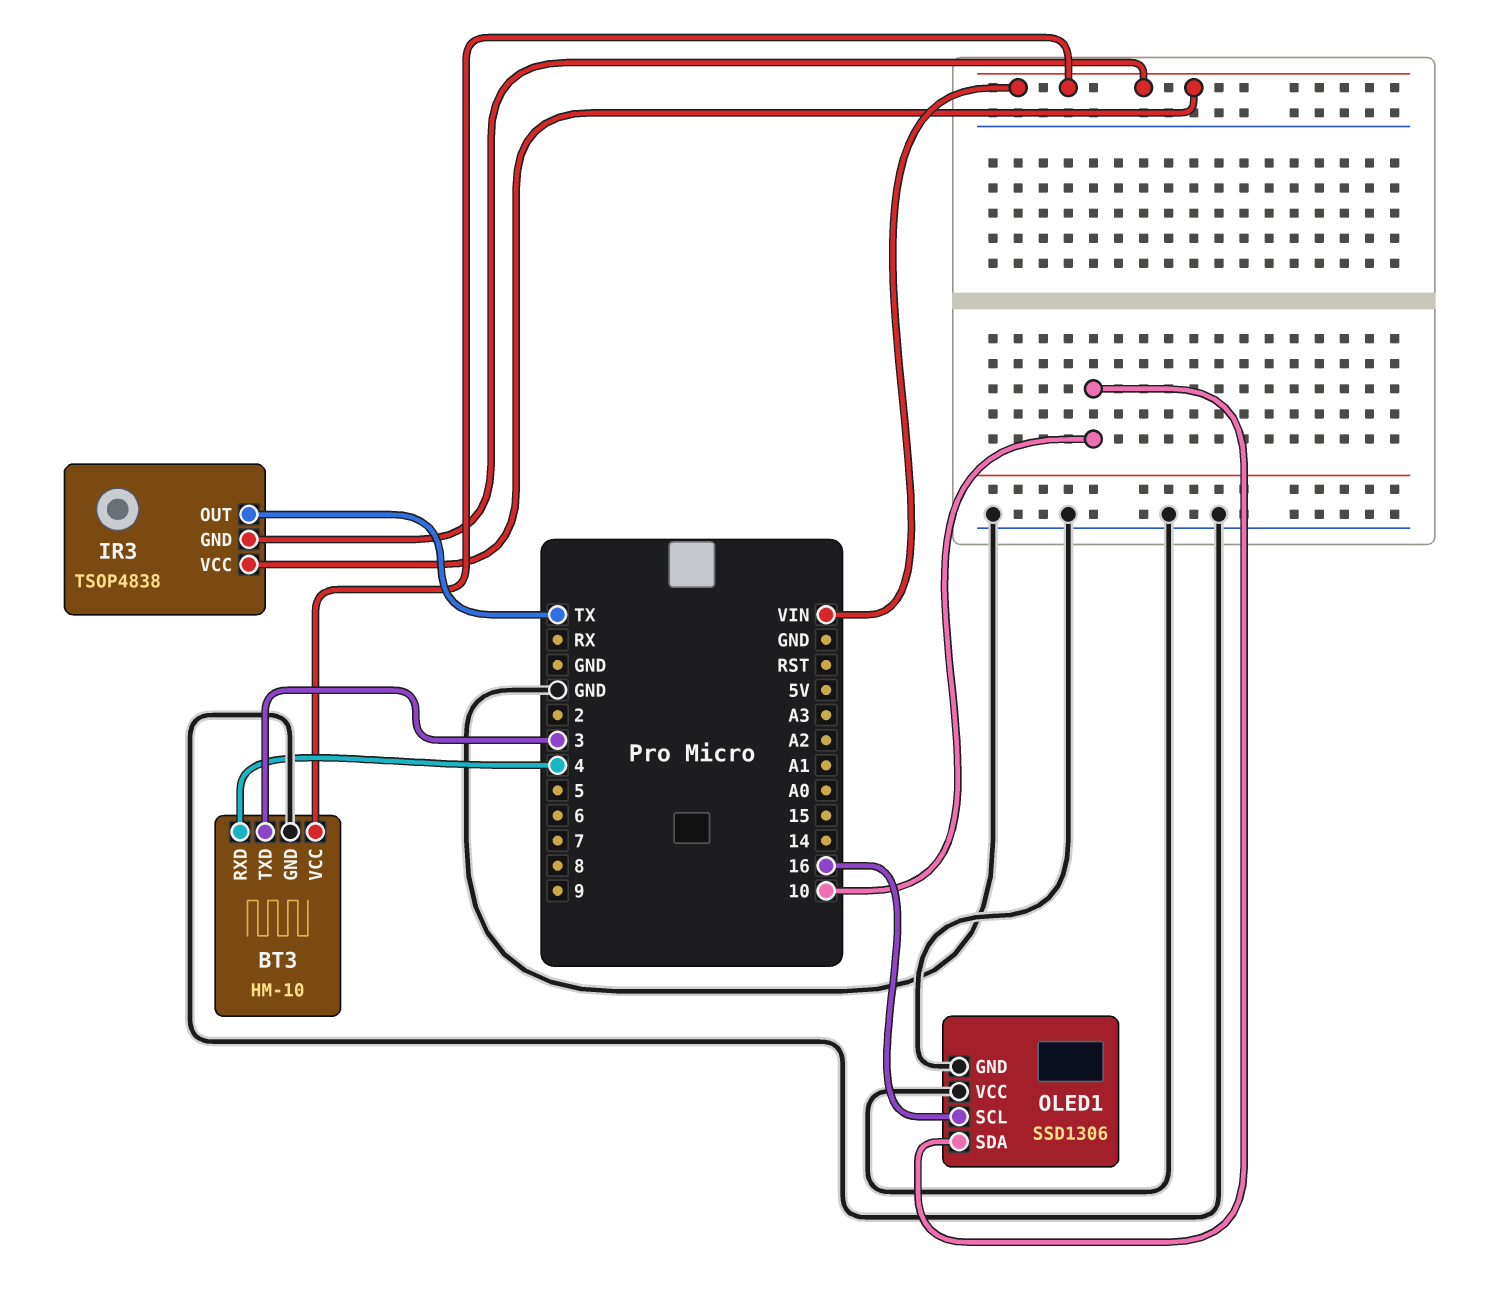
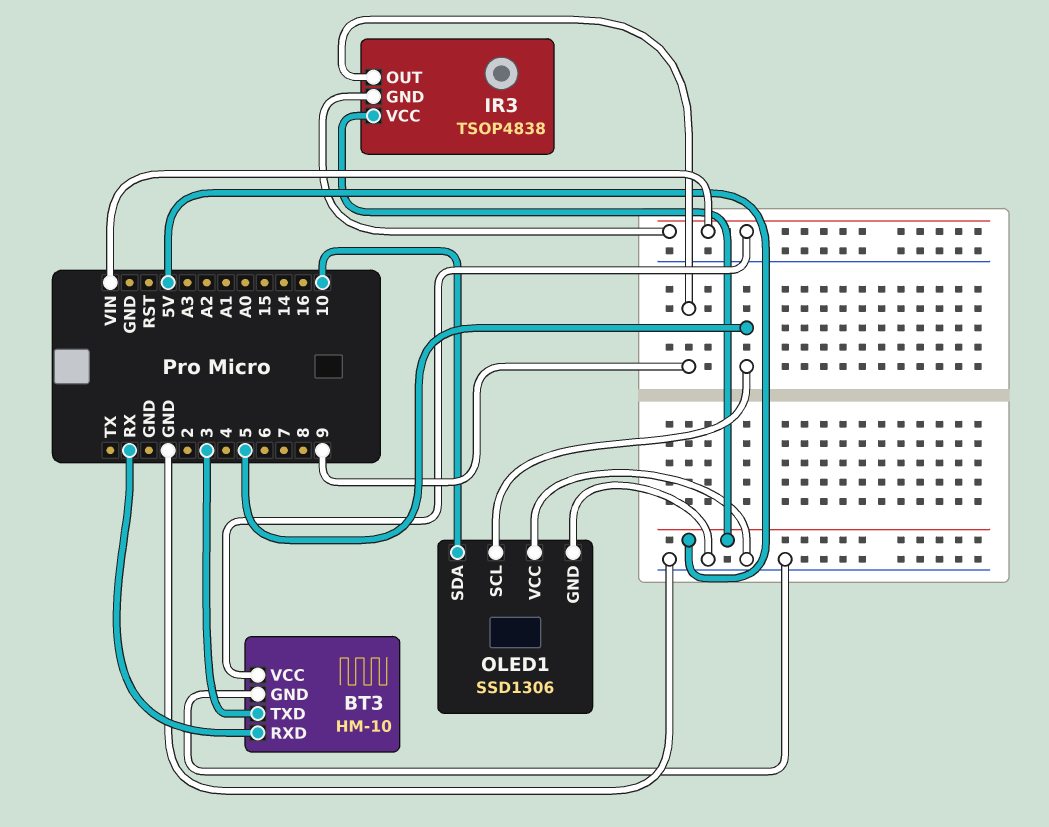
BT3 pin RXD: 4 -> RX
IR3 pin OUT: TX -> 9
IR3 pin VCC: VIN -> 5V
OLED1 pin SCL: 16 -> 5

